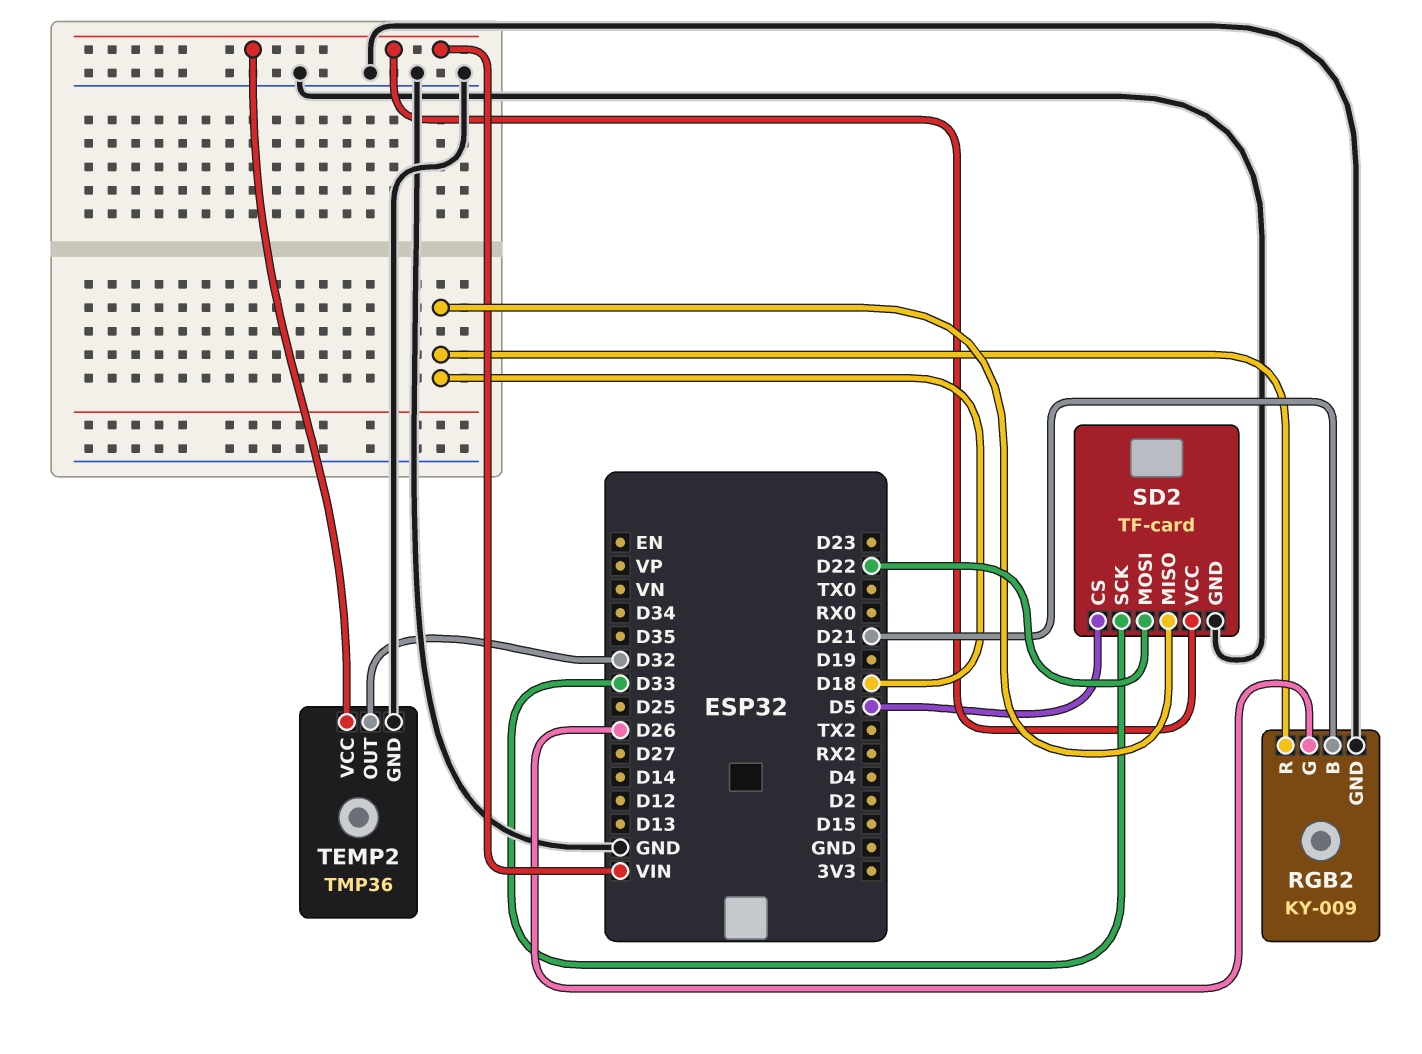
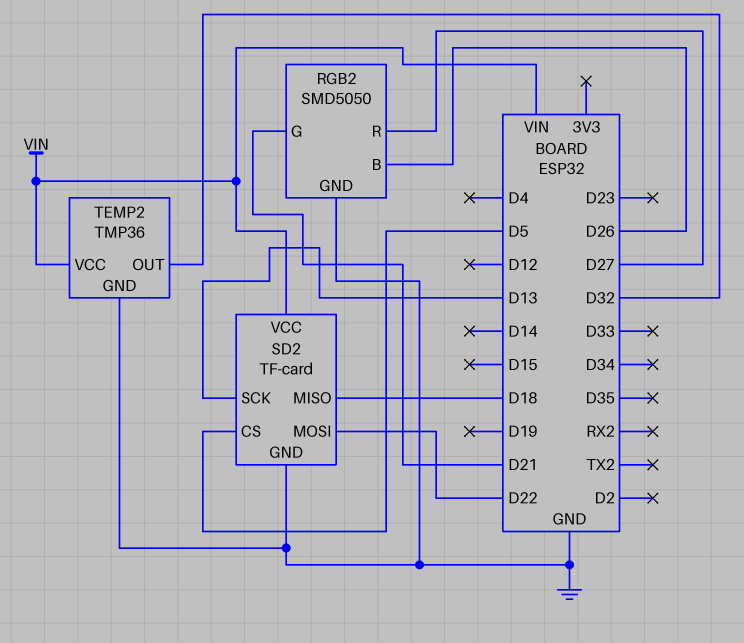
RGB2: KY-009 -> SMD5050
RGB2 pin B: D21 -> D26
RGB2 pin G: D26 -> D21
RGB2 pin R: D18 -> D27
SD2 pin SCK: D33 -> D13

